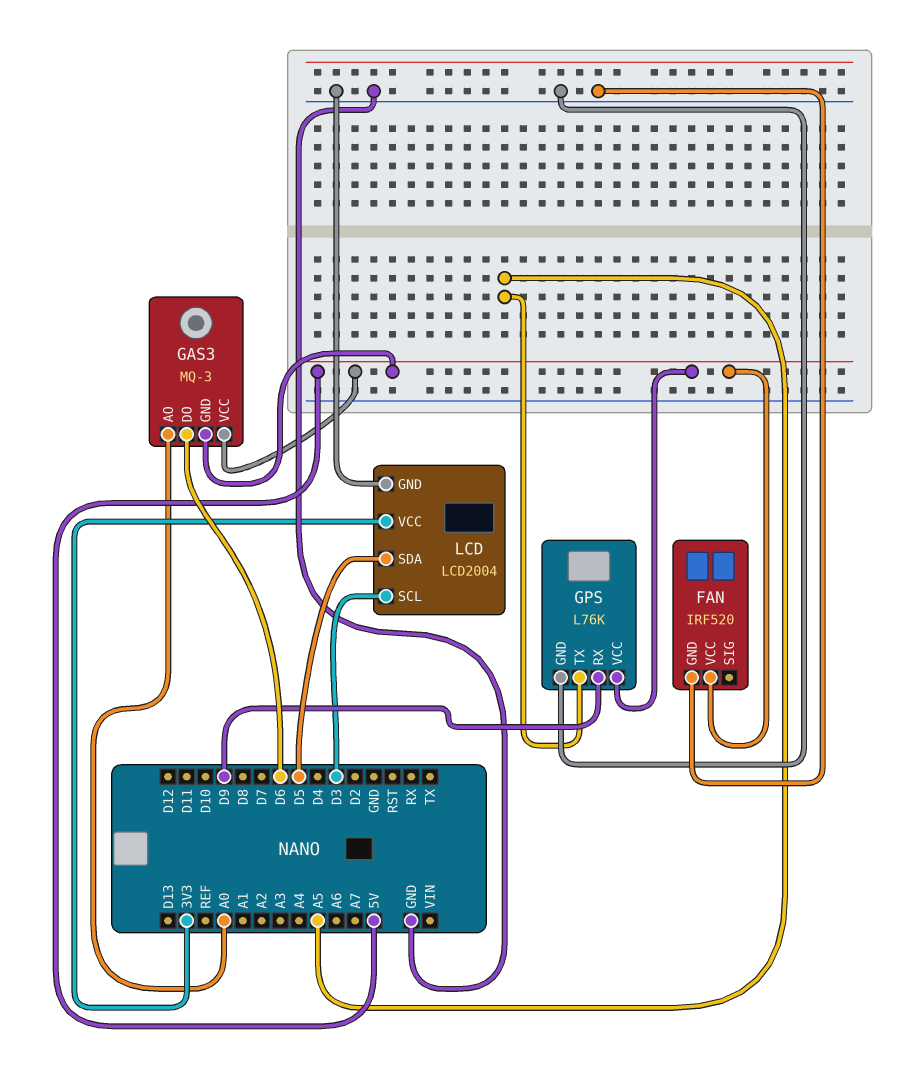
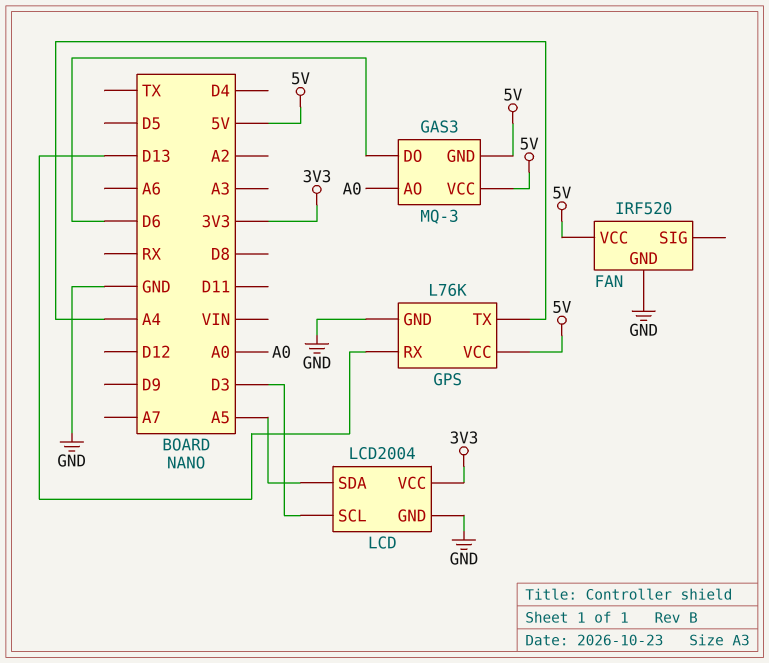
GPS pin RX: D9 -> D13
GPS pin TX: A5 -> A4
LCD pin SDA: D5 -> A5

